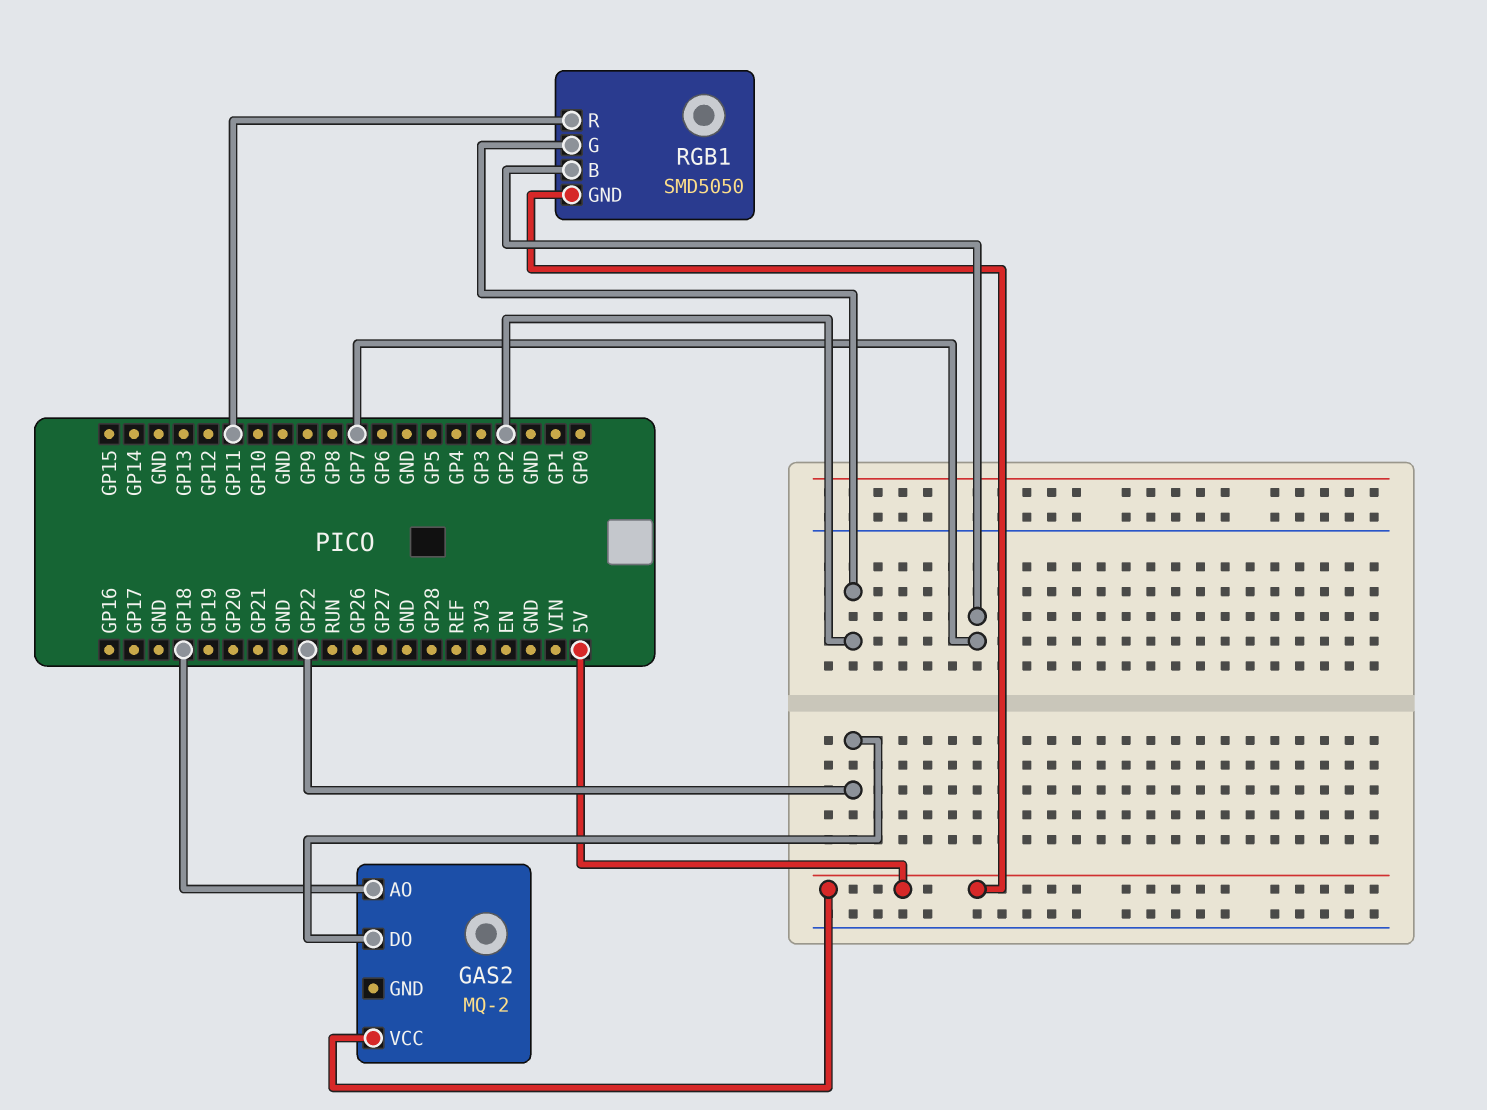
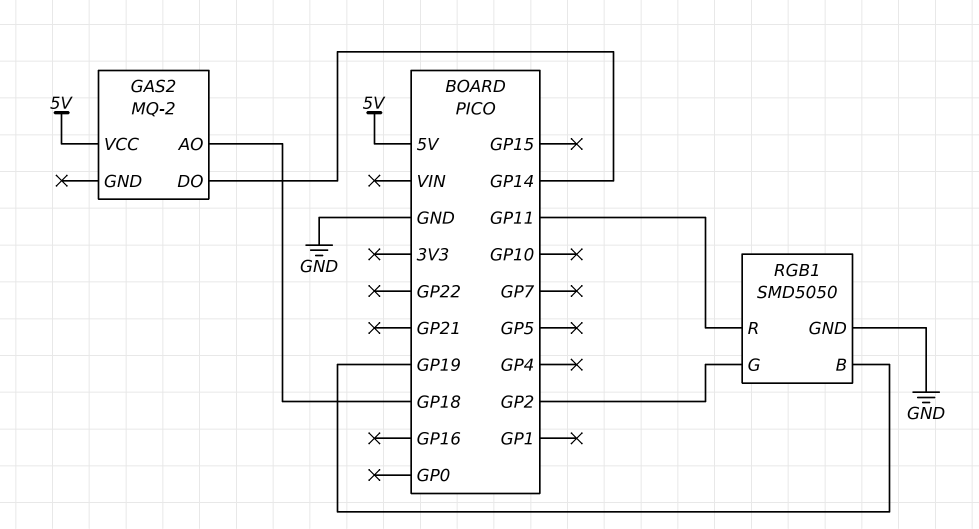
GAS2 pin DO: GP22 -> GP14
RGB1 pin B: GP7 -> GP19
RGB1 pin GND: 5V -> GND

